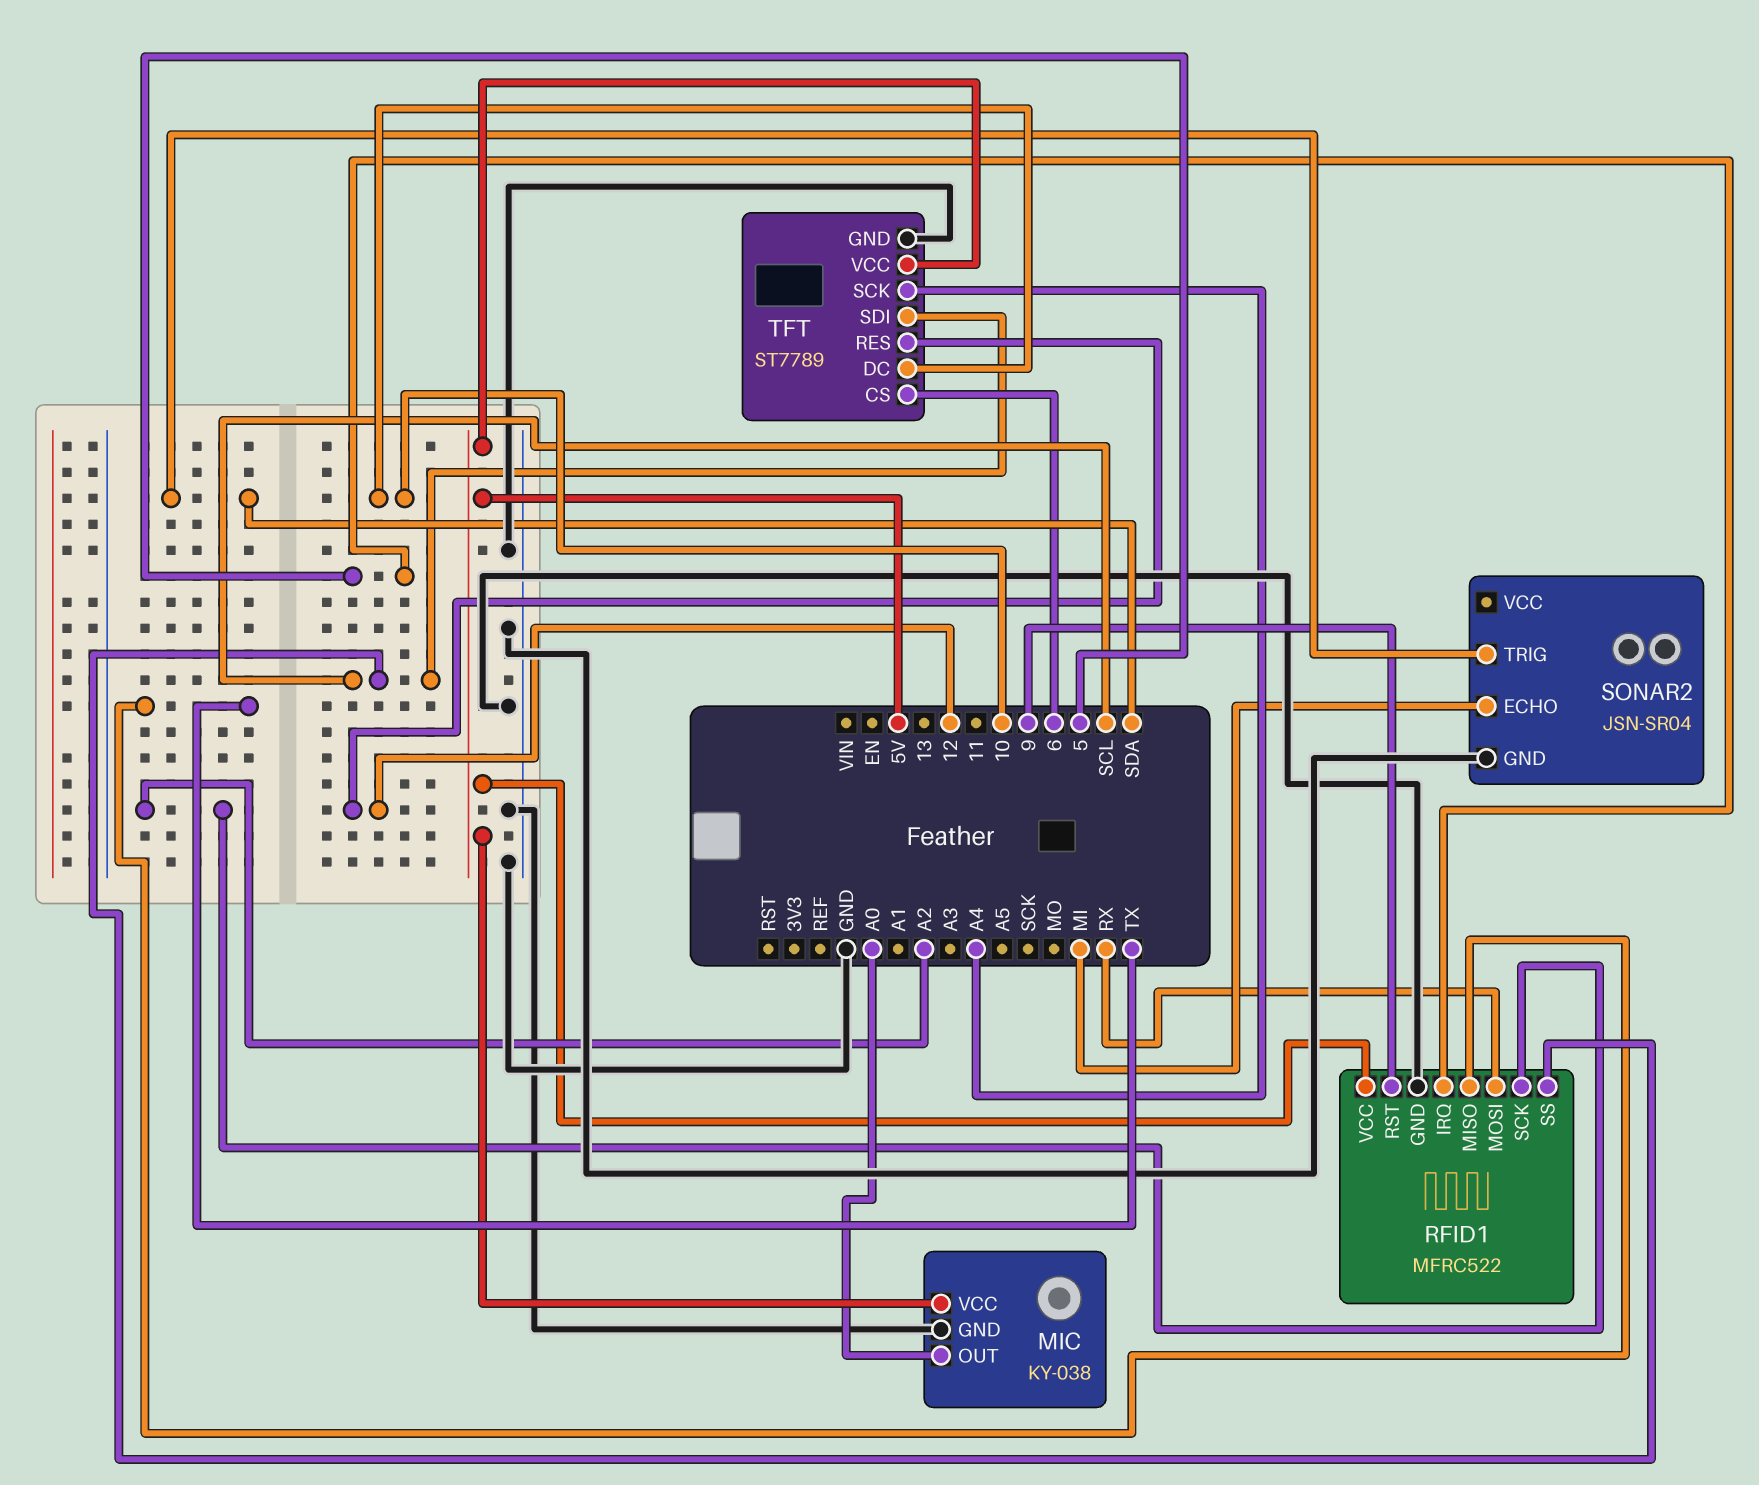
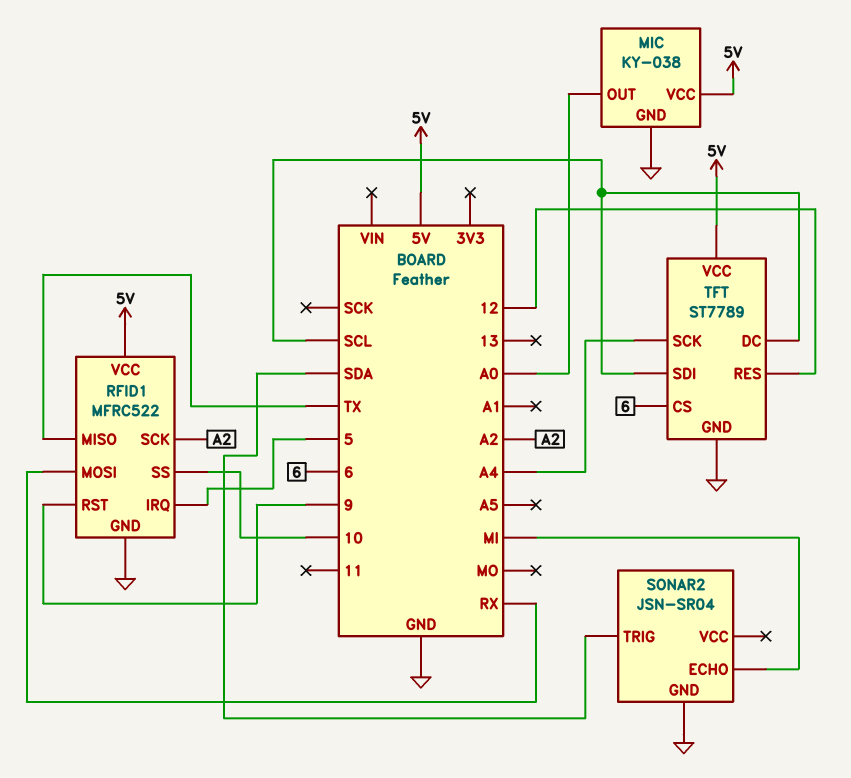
RFID1 pin SS: SCL -> 10
TFT pin DC: 10 -> SCL

